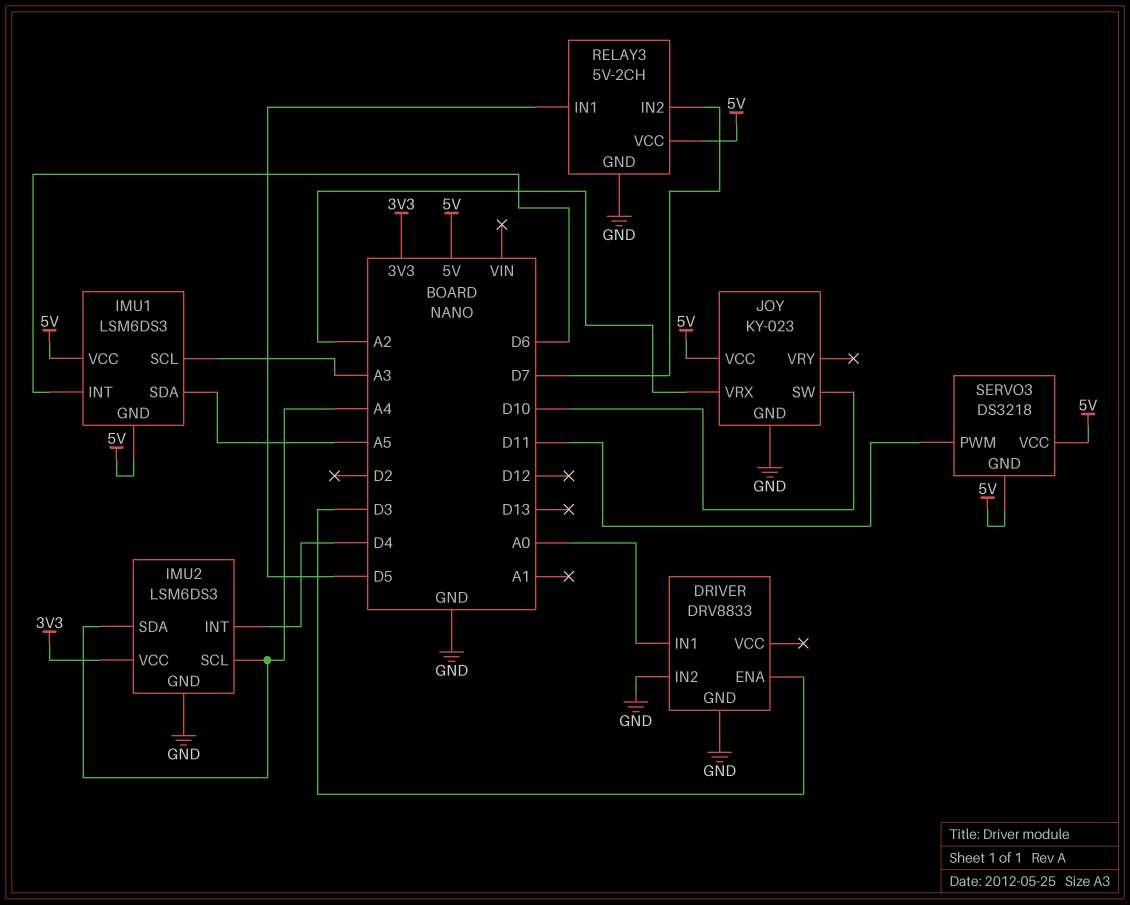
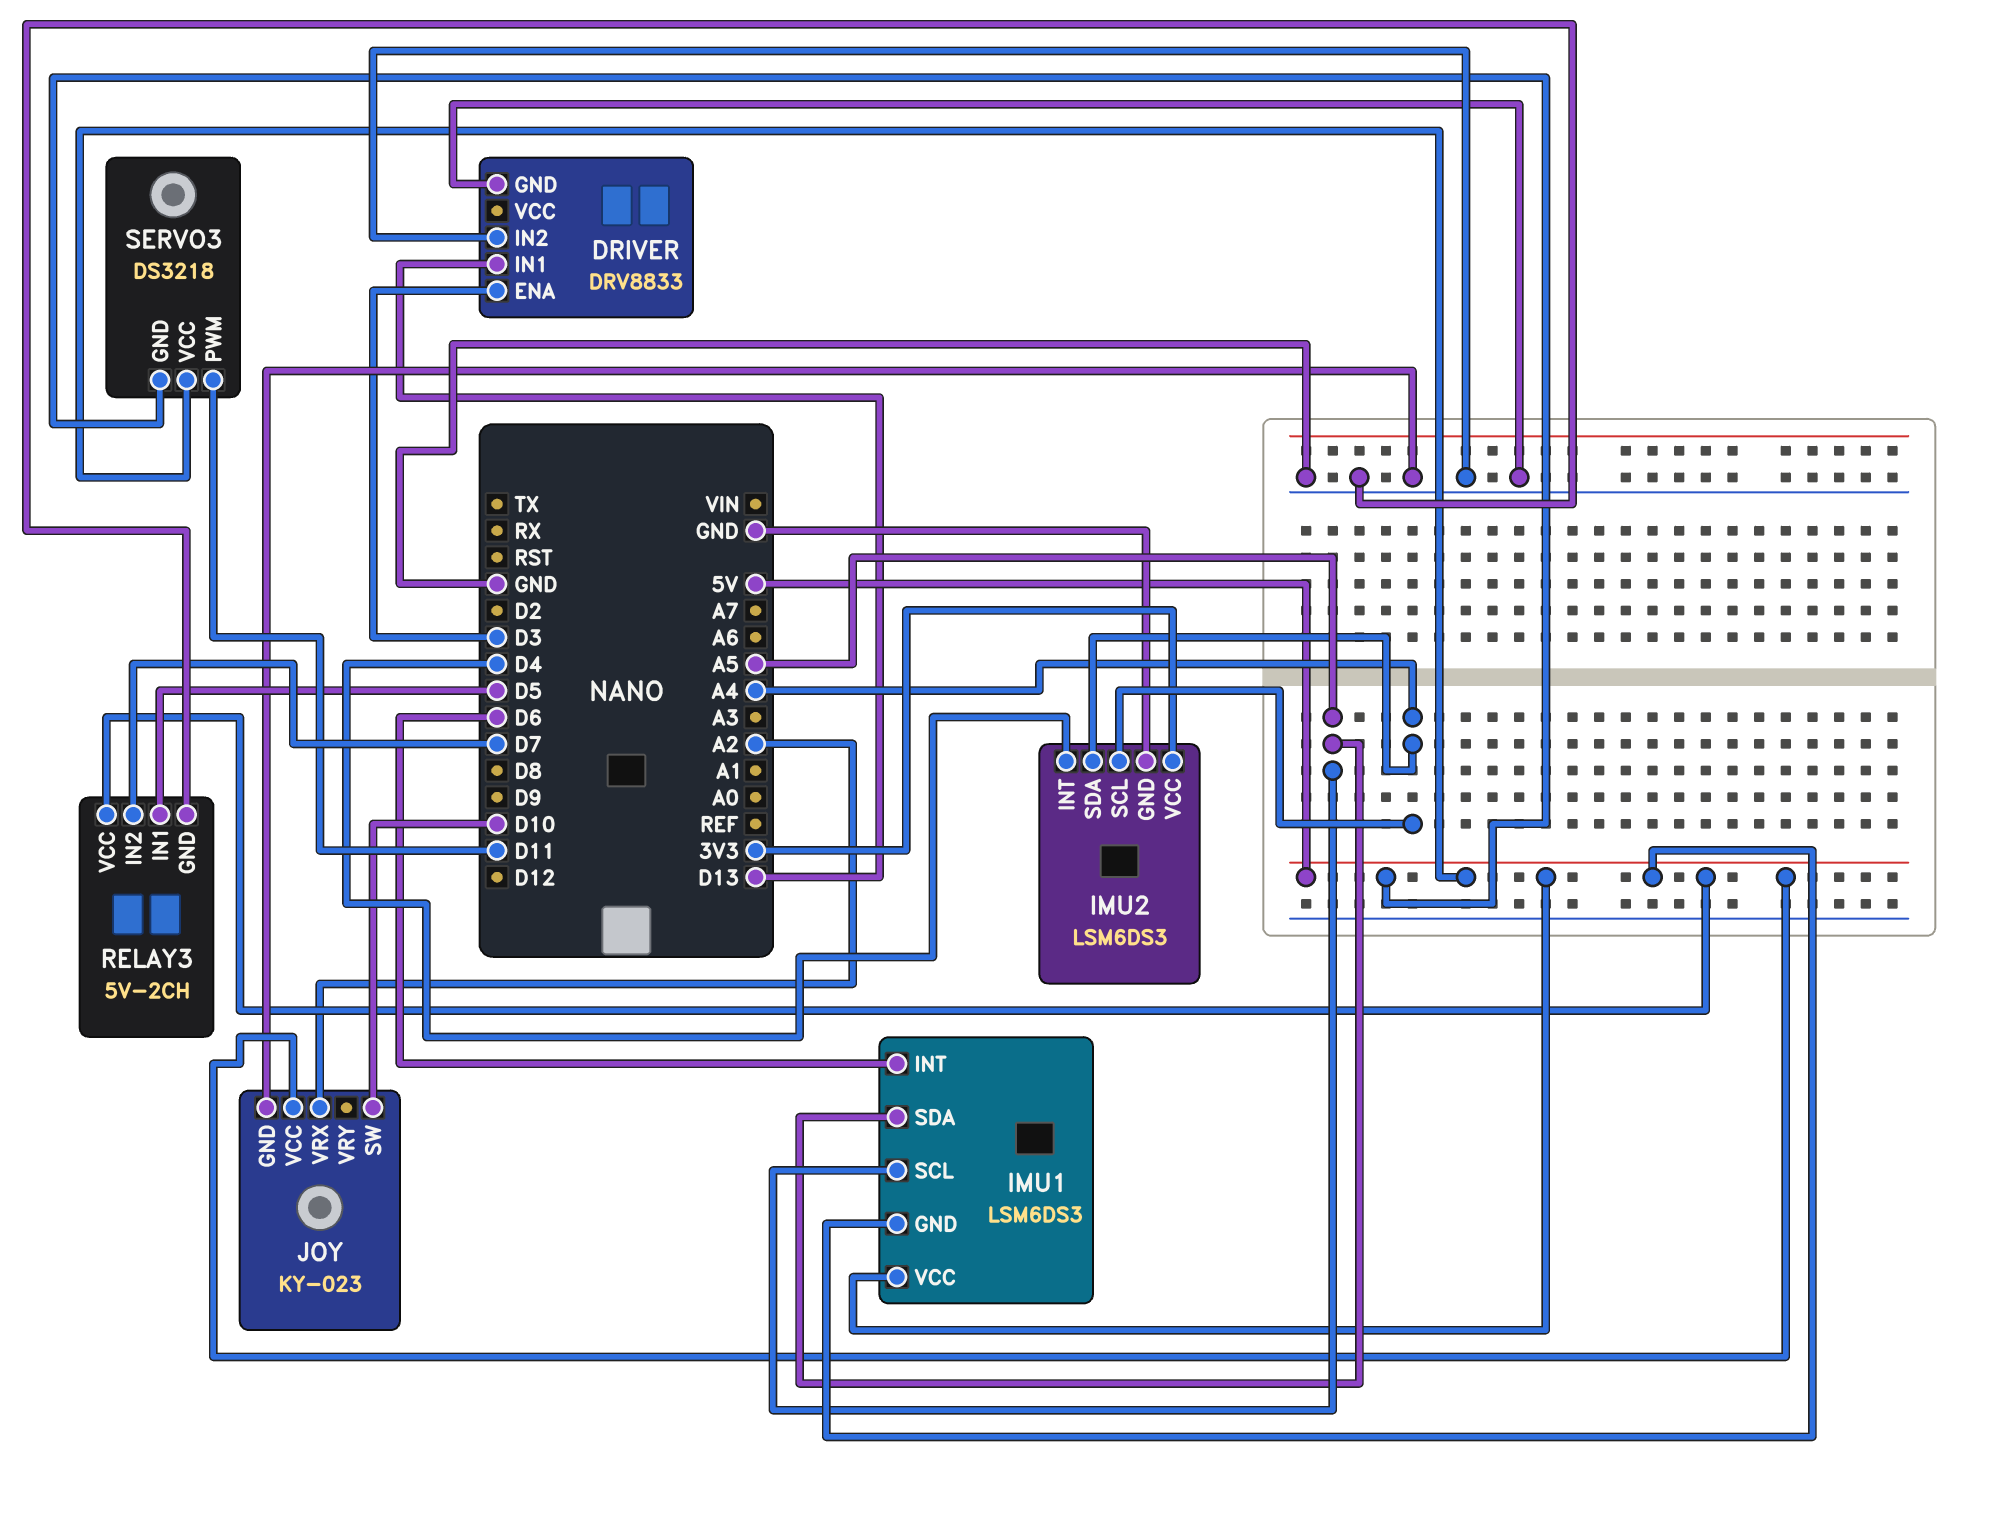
DRIVER pin IN1: A0 -> D13
IMU1 pin SCL: A3 -> A5

